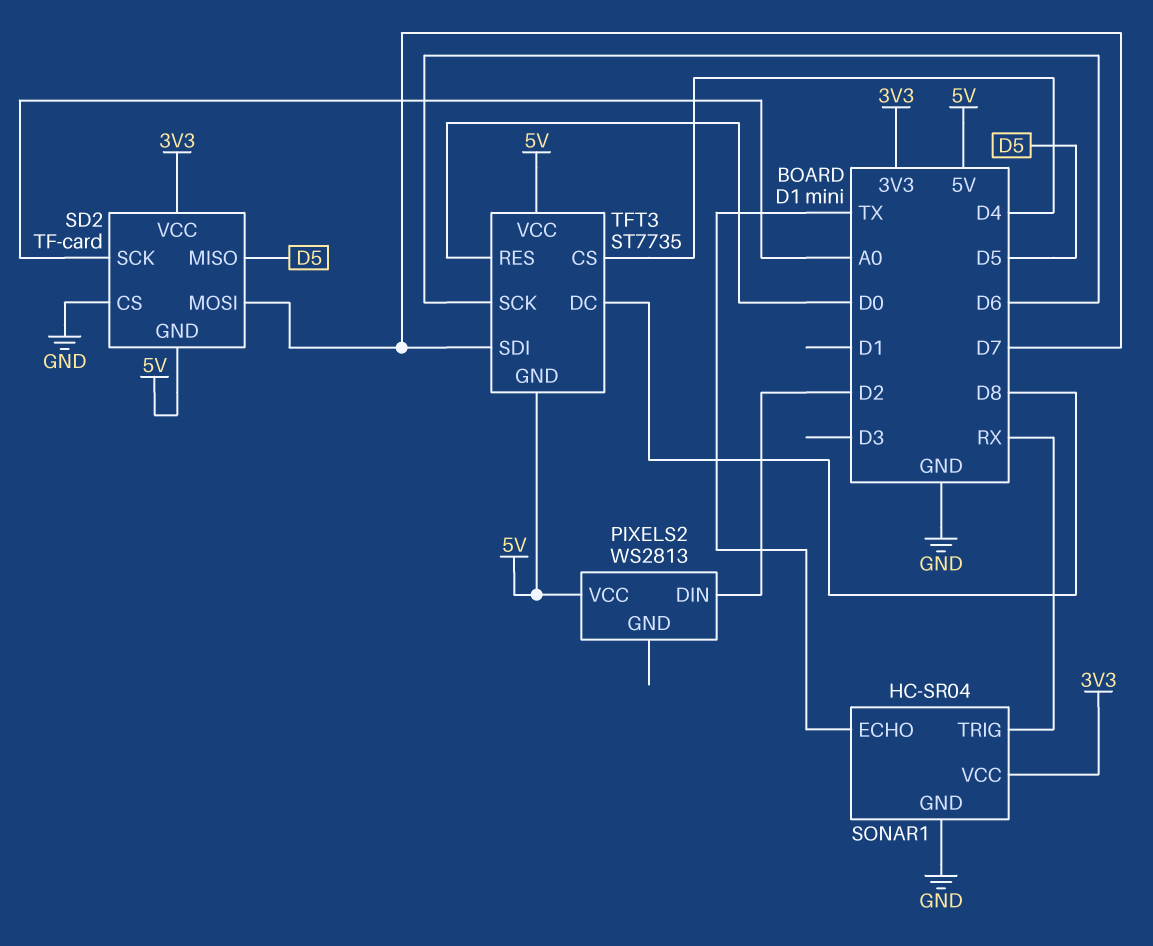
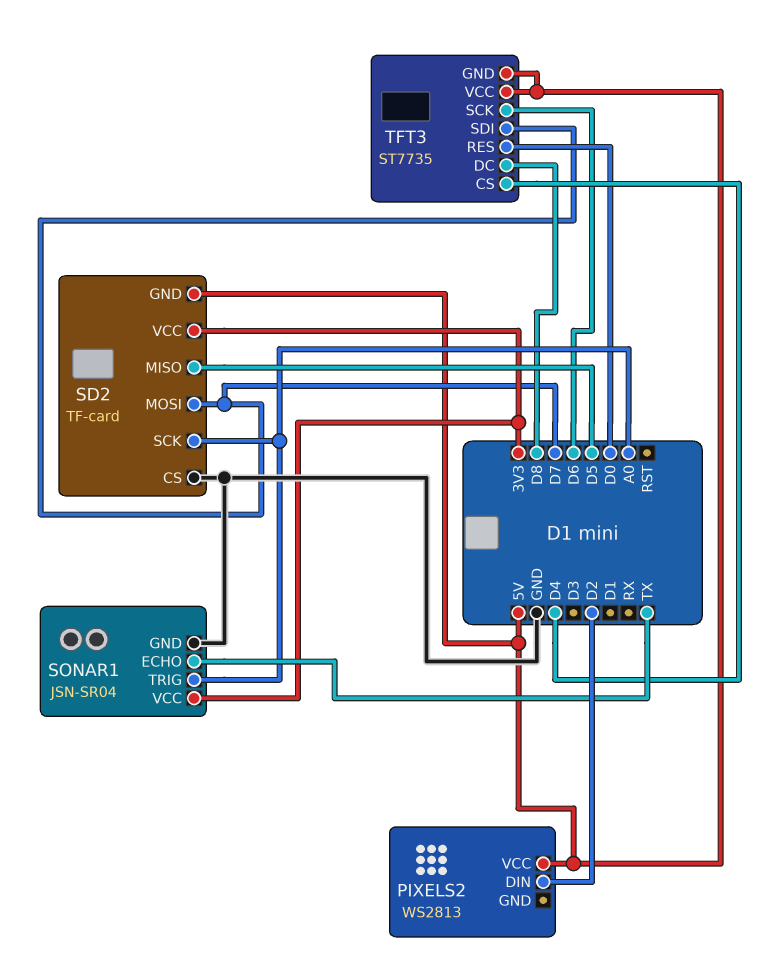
SONAR1: HC-SR04 -> JSN-SR04
SONAR1 pin TRIG: RX -> A0

